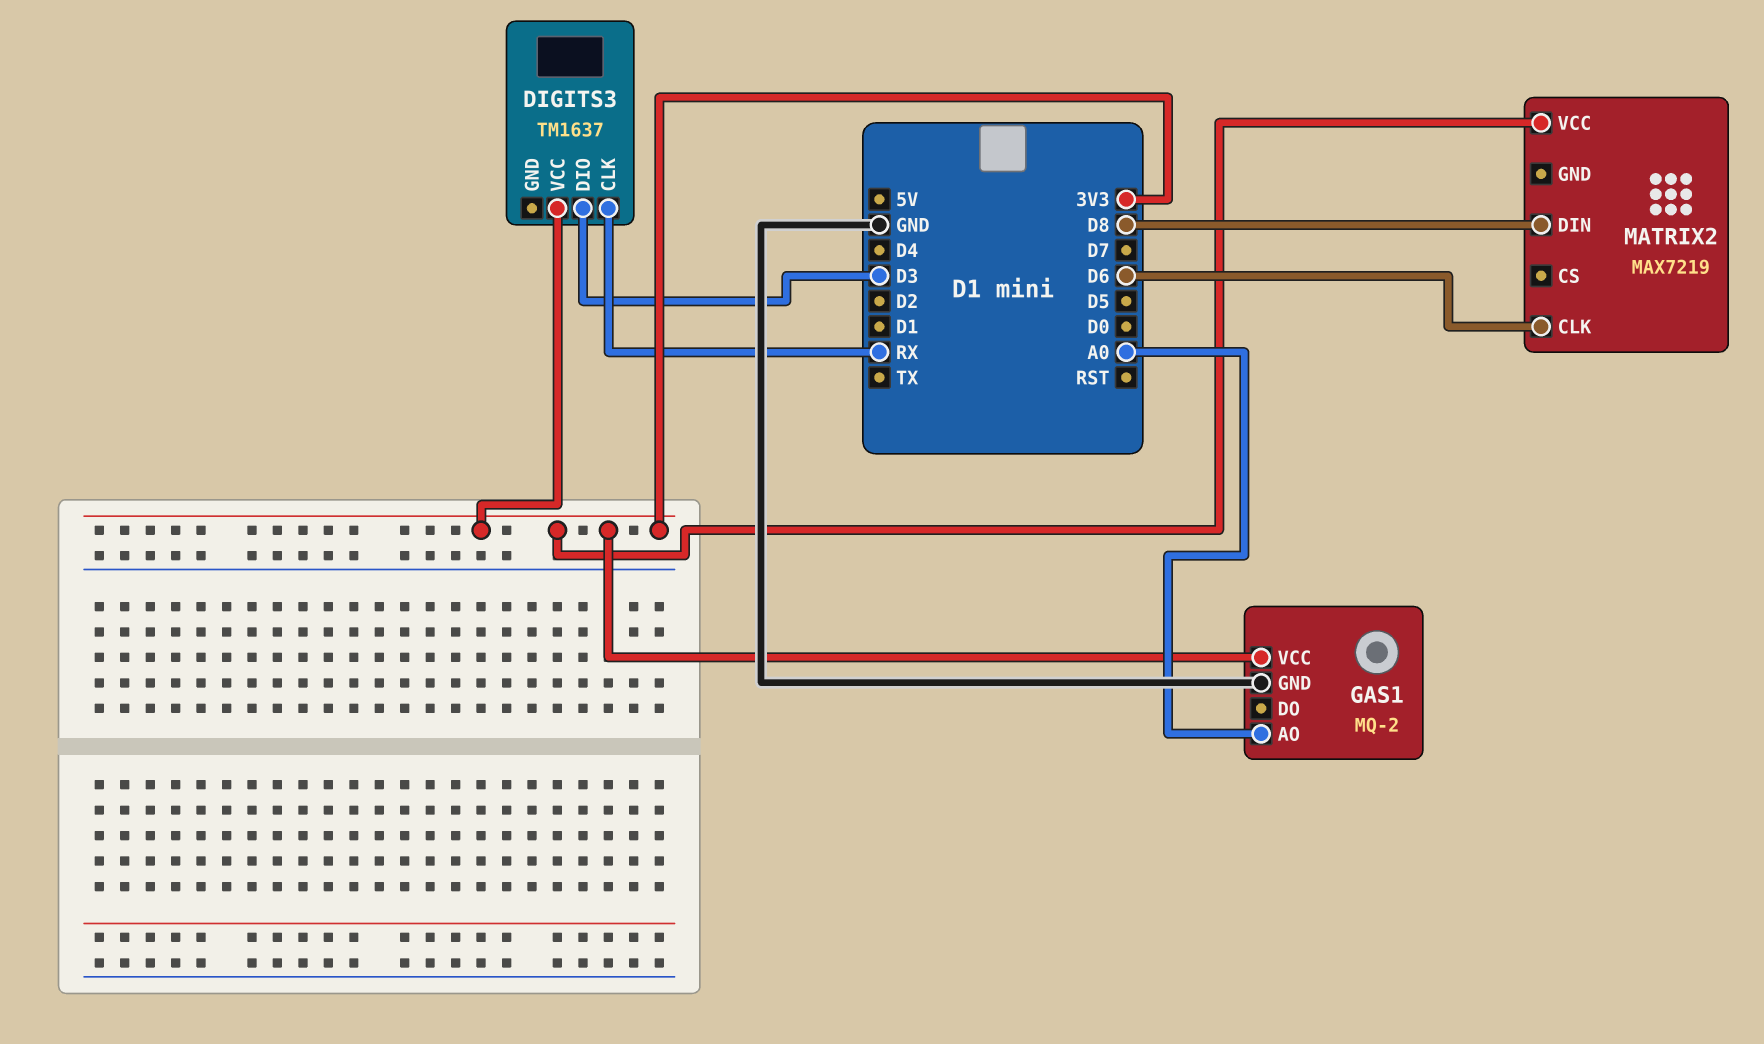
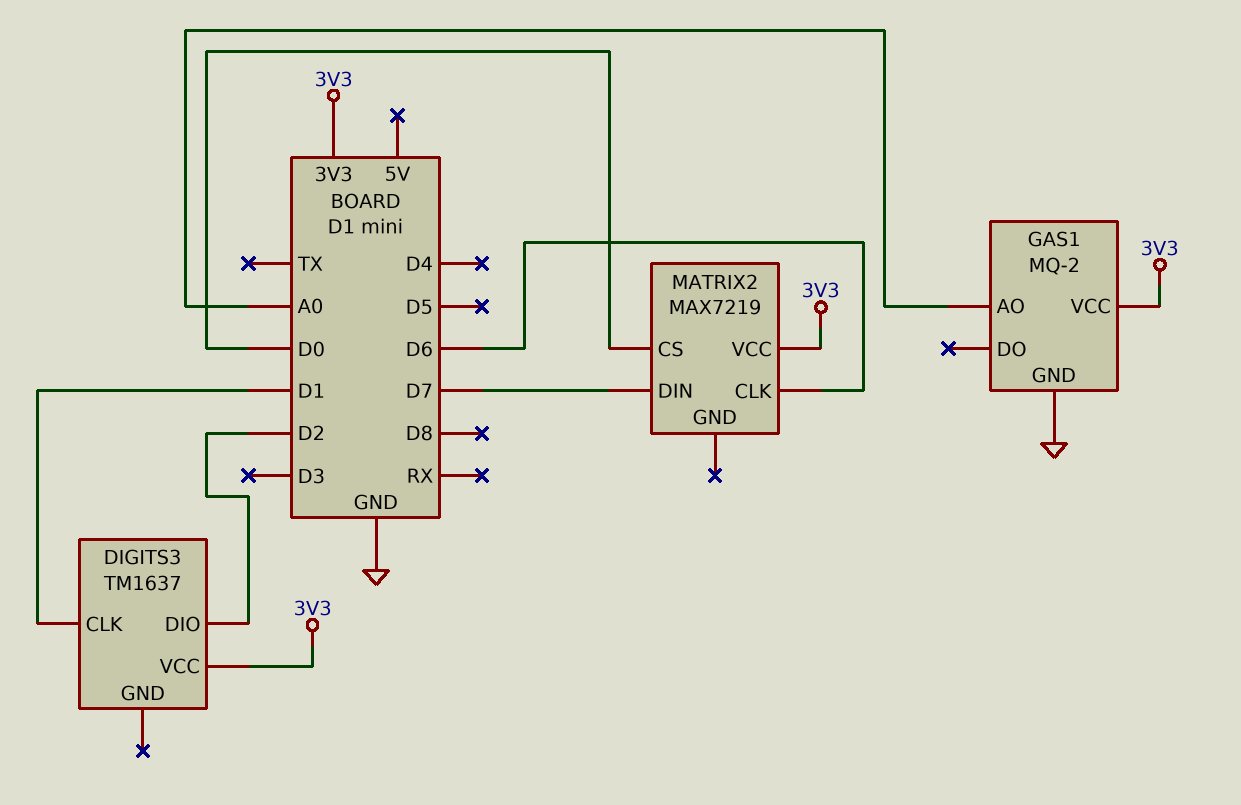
DIGITS3 pin CLK: RX -> D1
DIGITS3 pin DIO: D3 -> D2
MATRIX2 pin CS: none -> D0
MATRIX2 pin DIN: D8 -> D7

